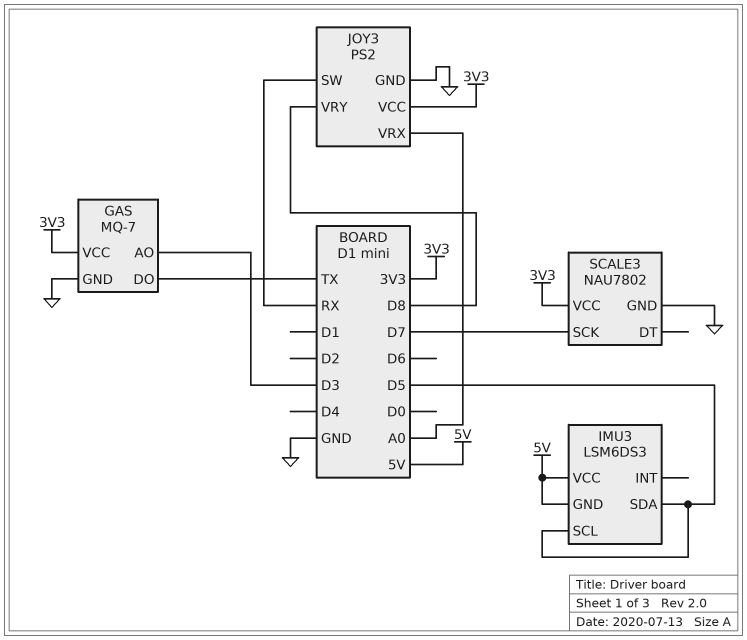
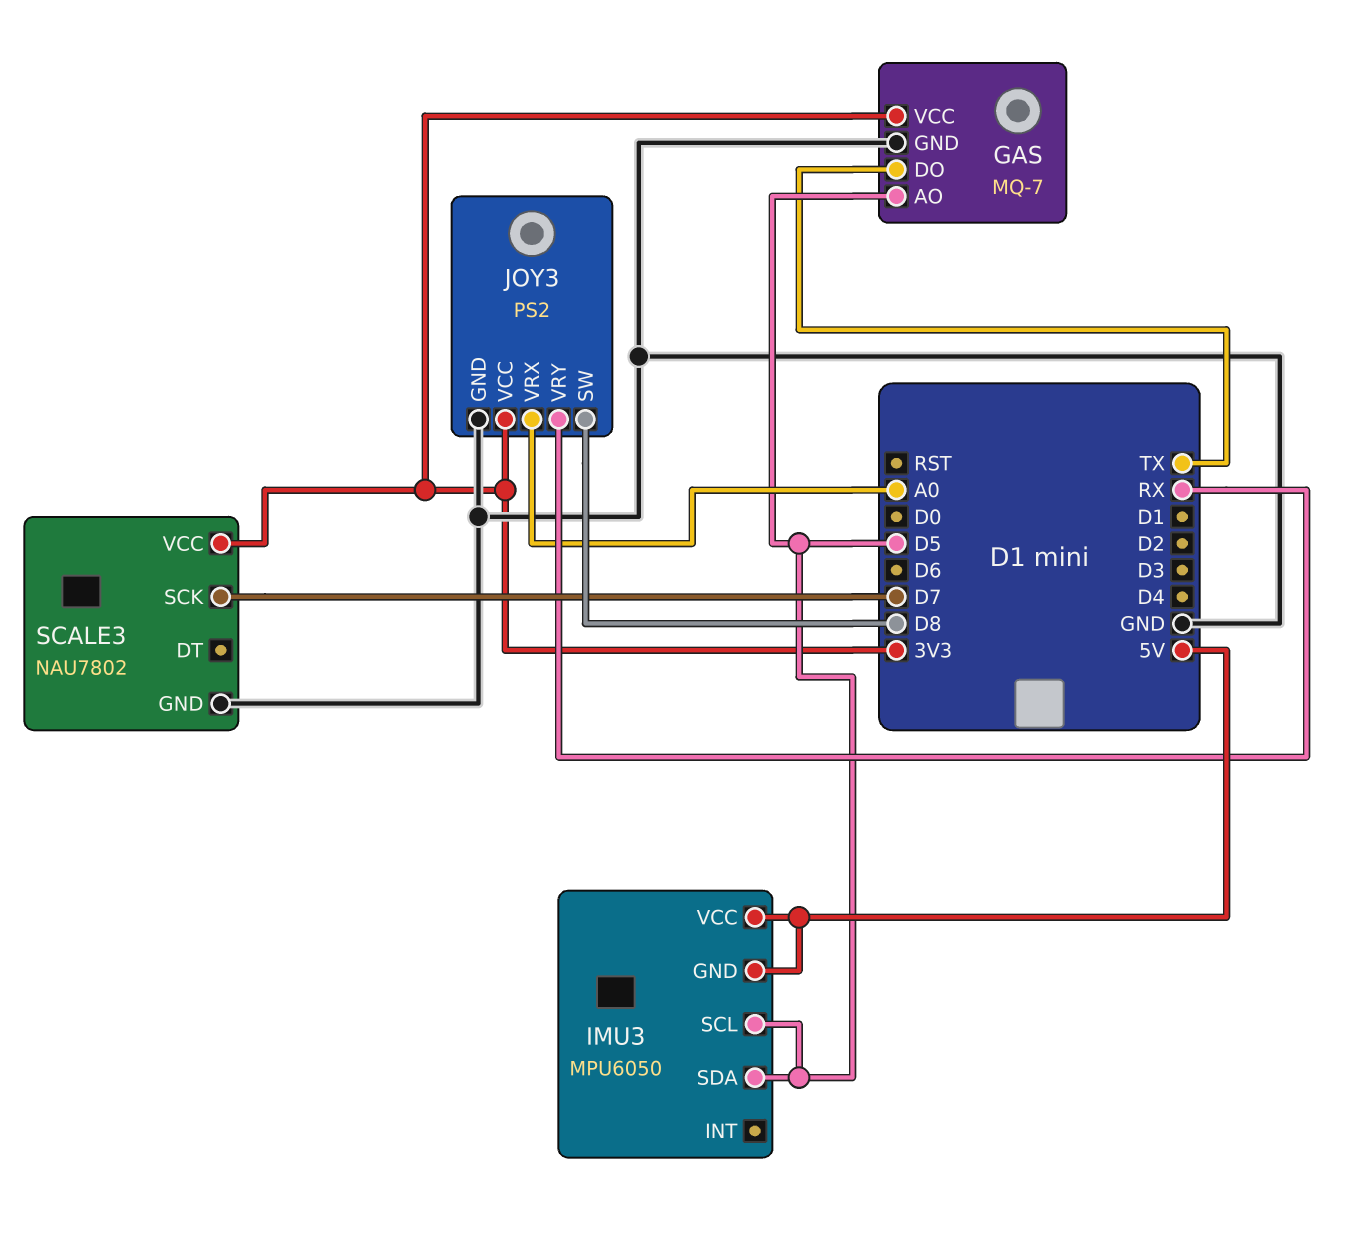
GAS pin AO: D3 -> D5
IMU3: LSM6DS3 -> MPU6050
JOY3 pin SW: RX -> D8
JOY3 pin VRY: D8 -> RX

